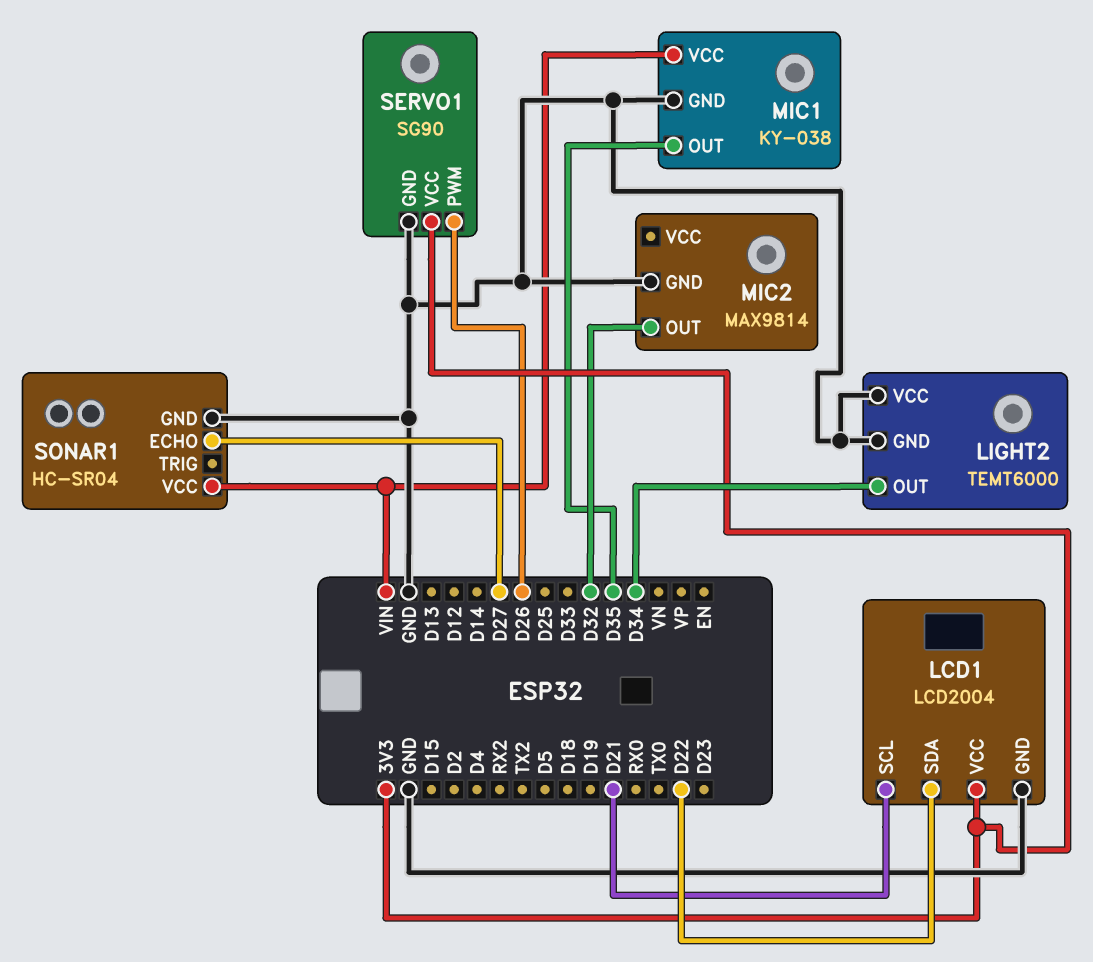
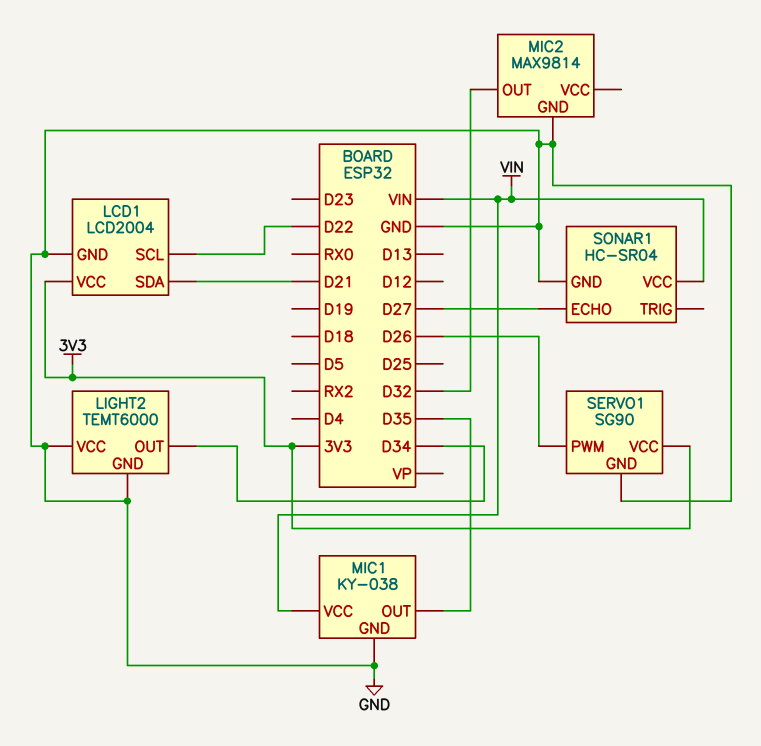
LCD1 pin SCL: D21 -> D22
LCD1 pin SDA: D22 -> D21

